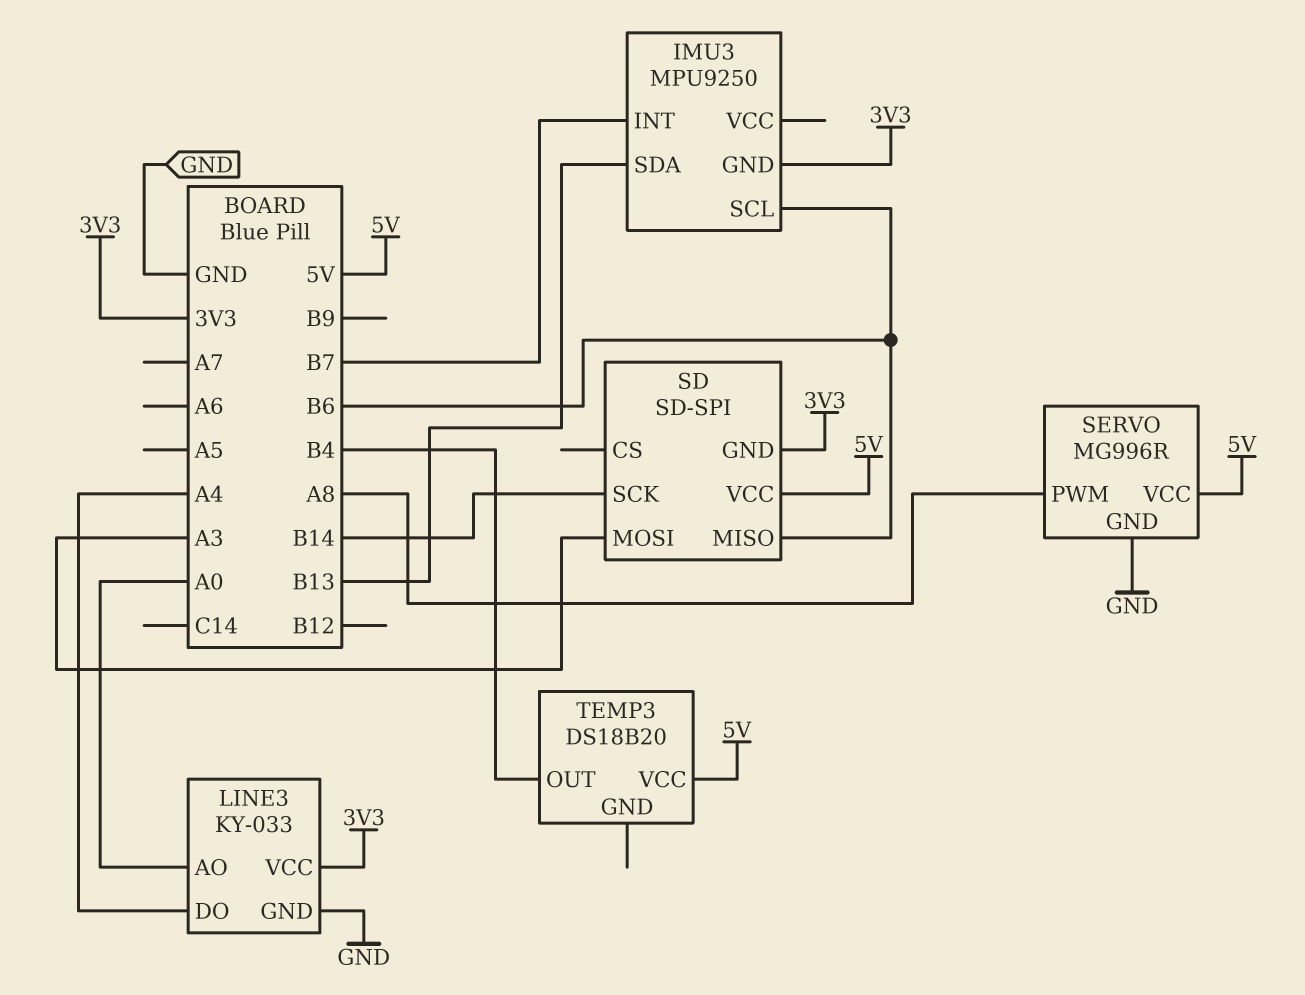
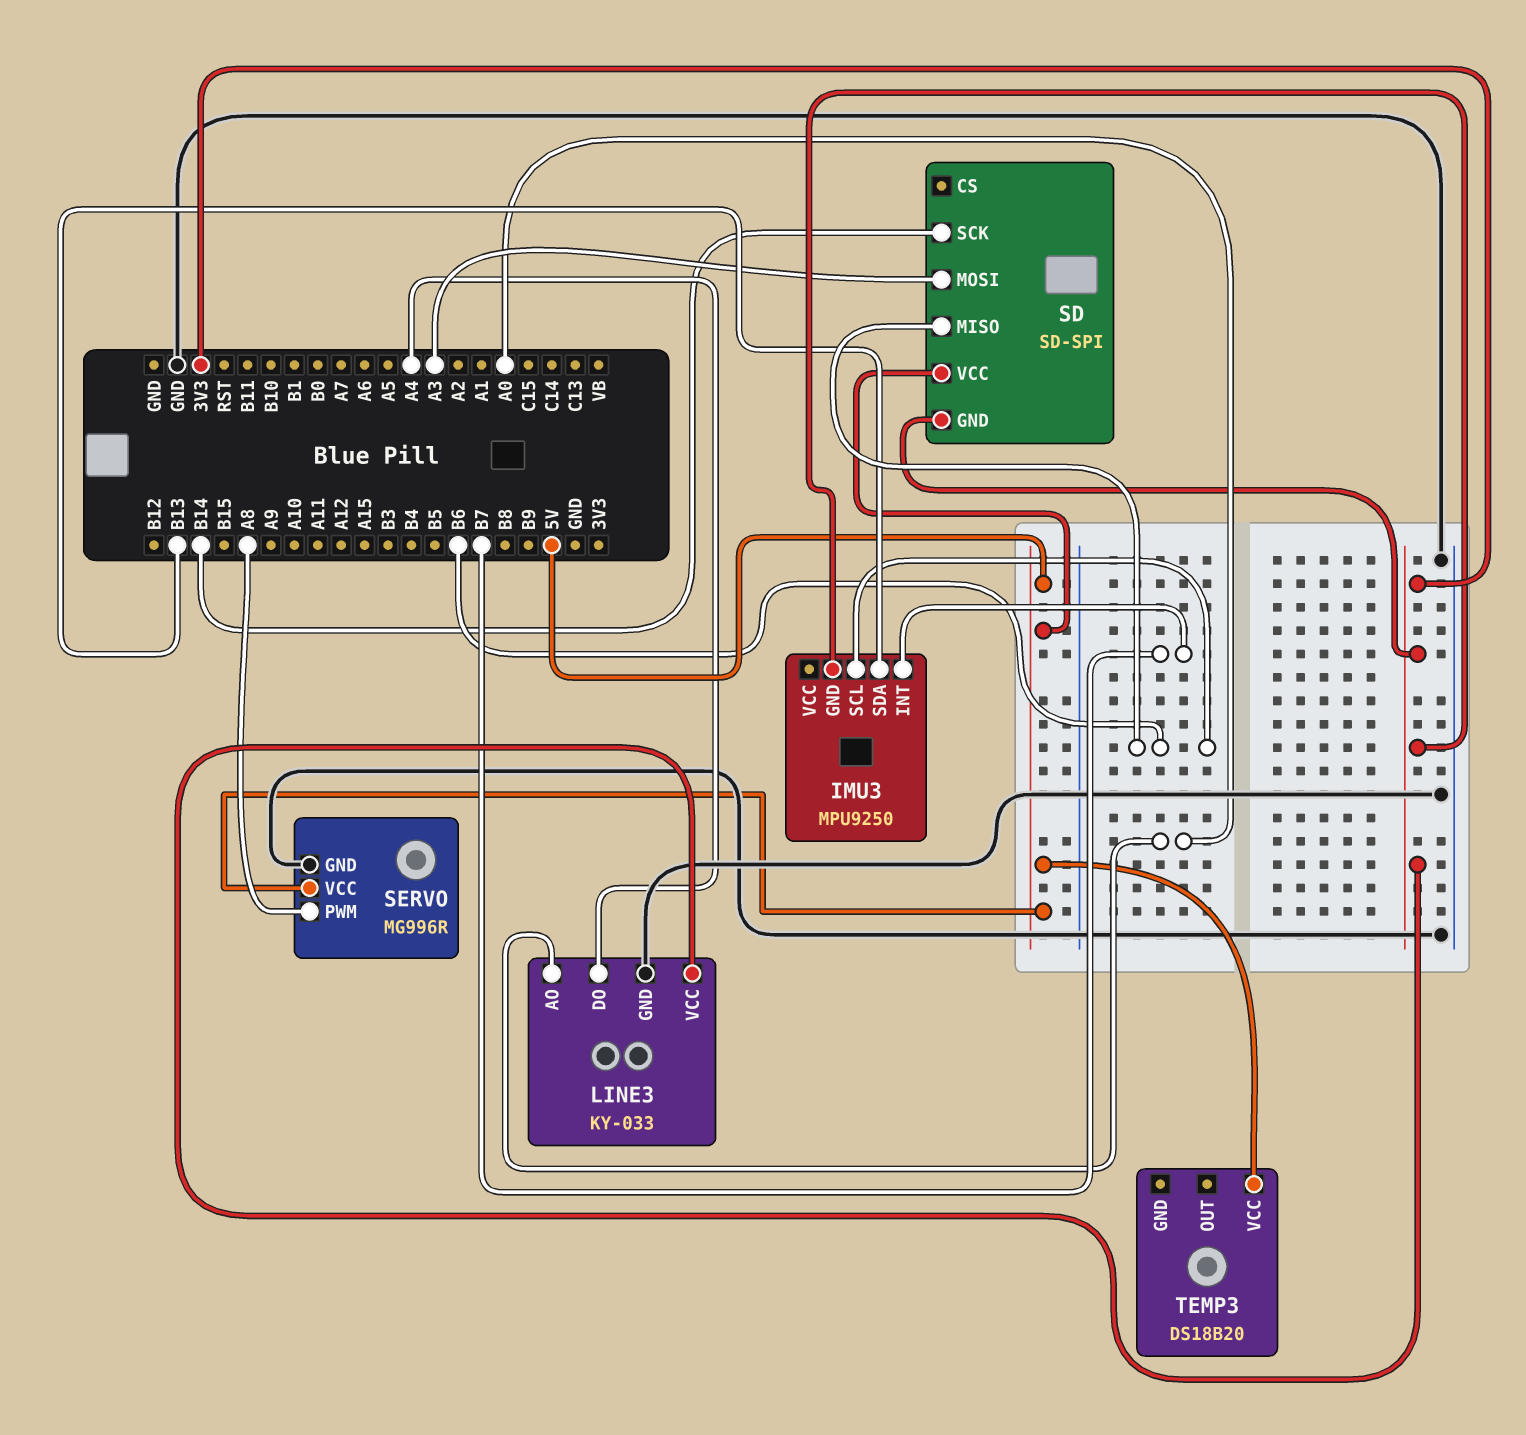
TEMP3 pin OUT: B4 -> none

